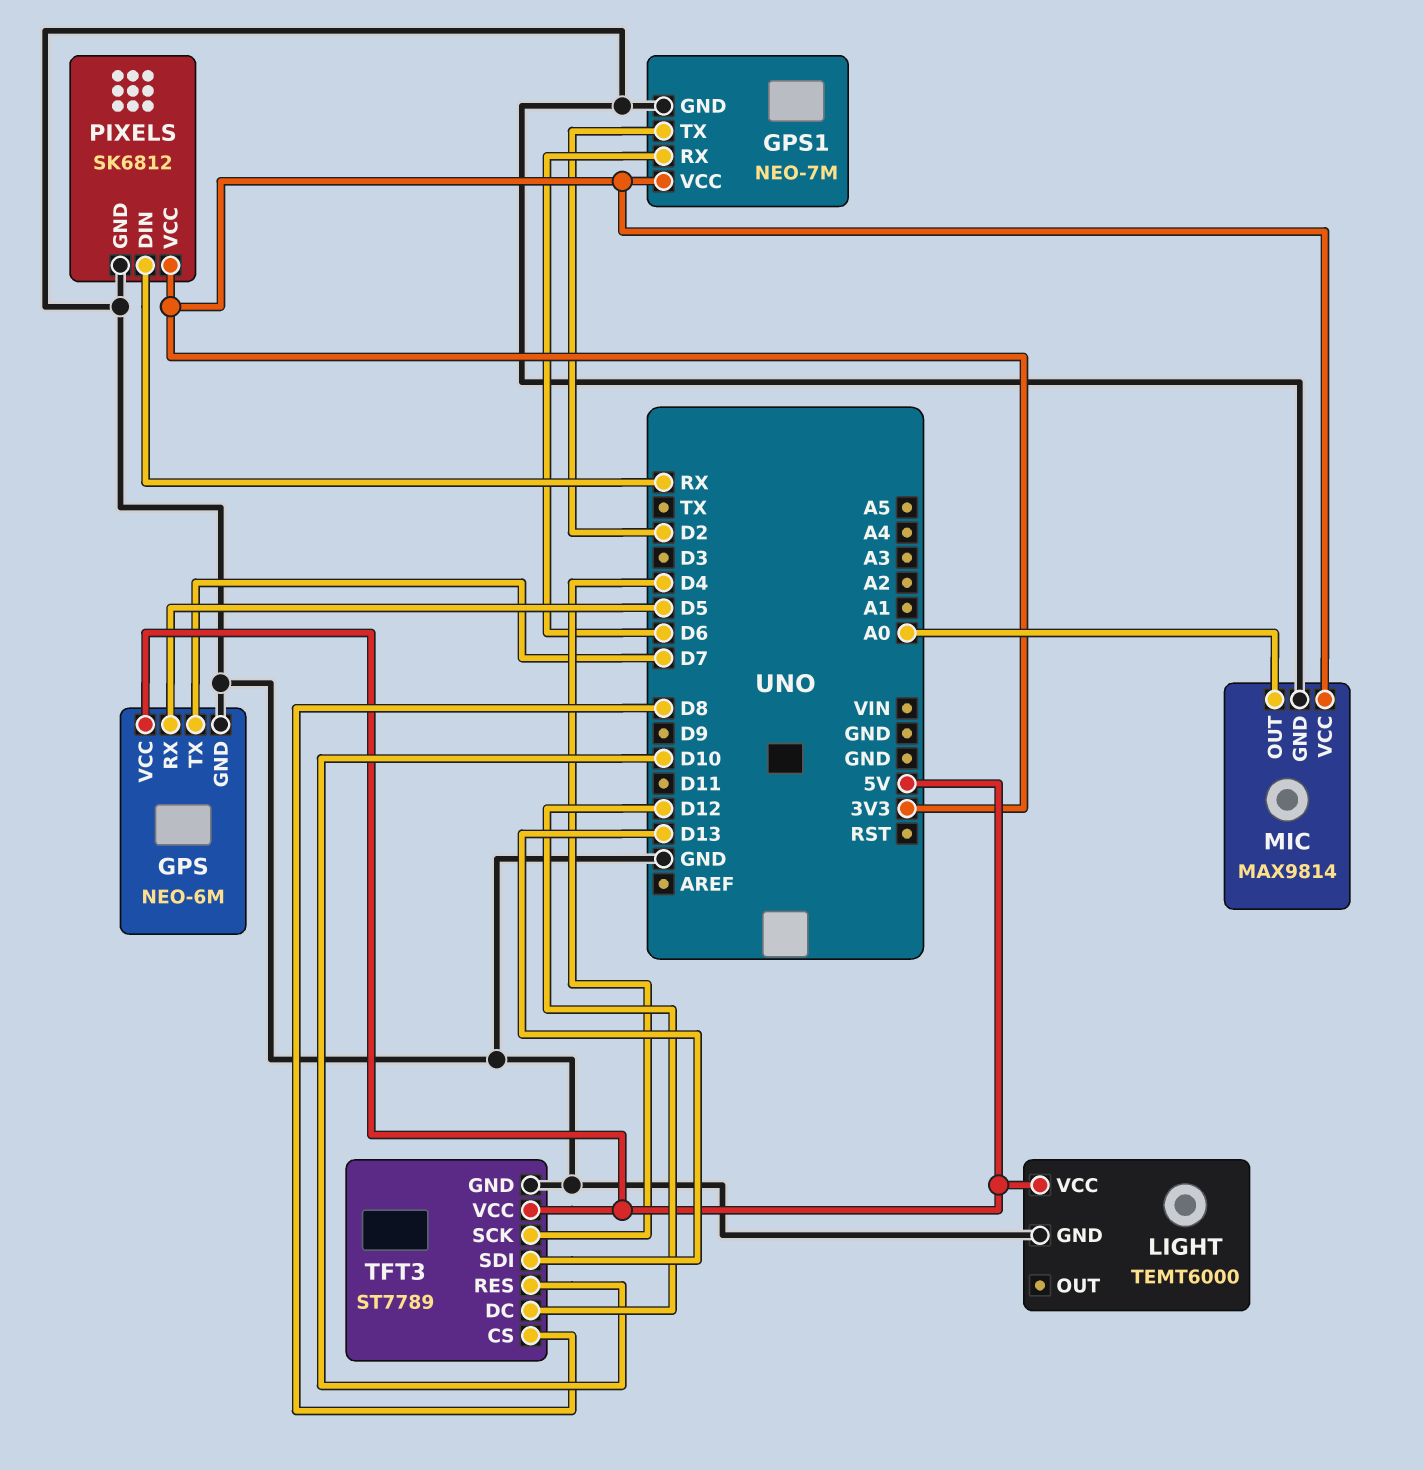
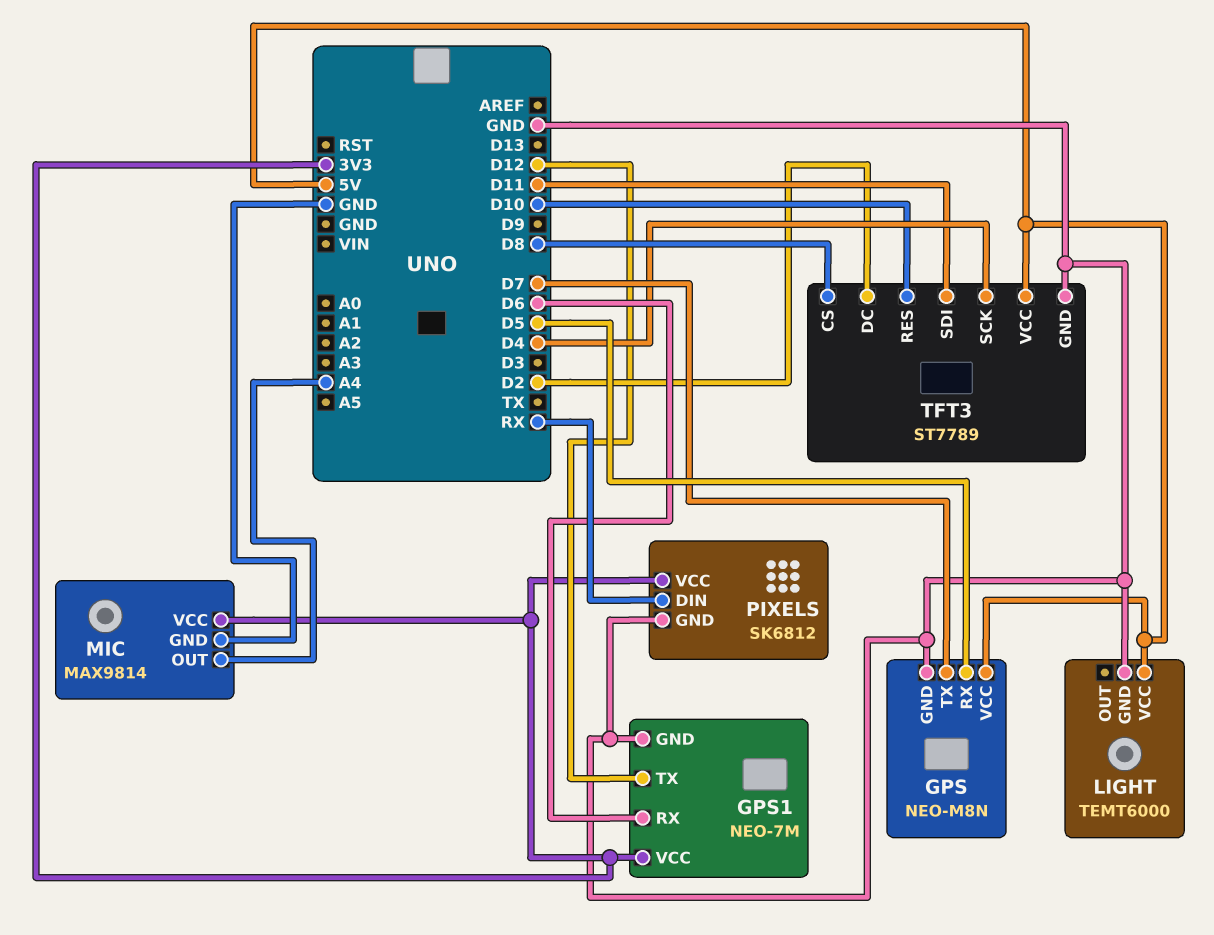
GPS: NEO-6M -> NEO-M8N
GPS1 pin TX: D2 -> D12
MIC pin OUT: A0 -> A4
TFT3 pin DC: D12 -> D2
TFT3 pin SDI: D13 -> D11

